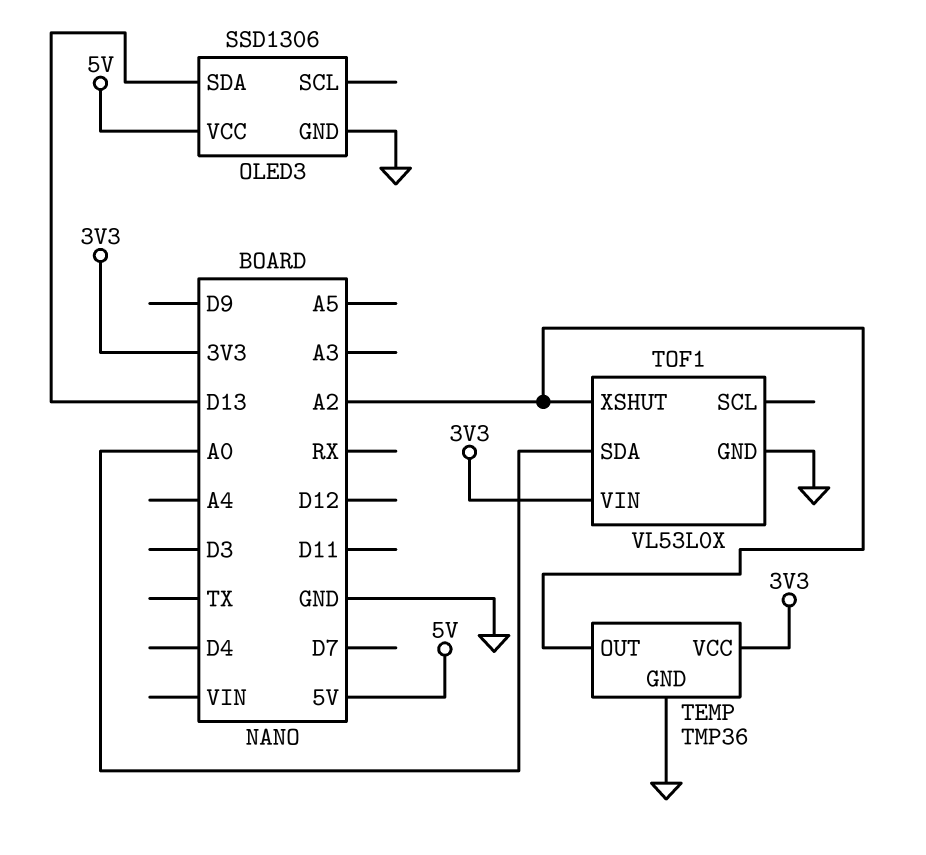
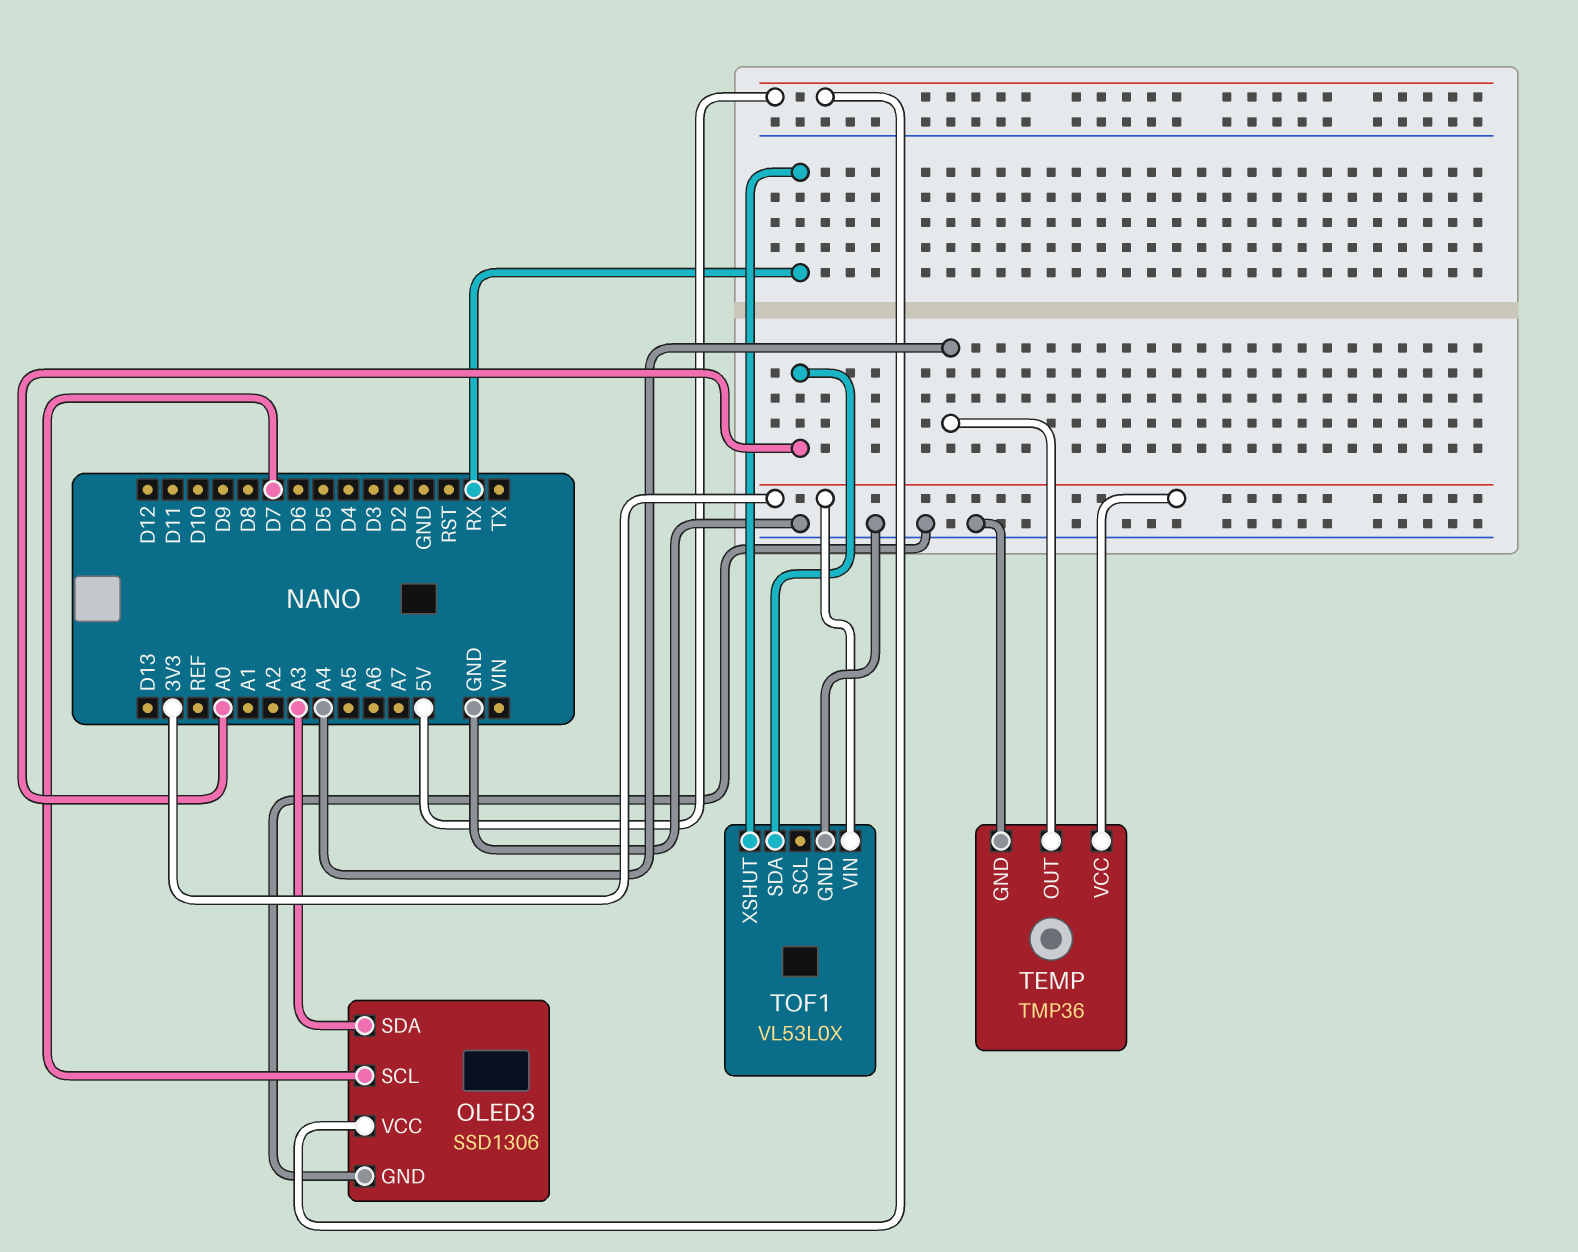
OLED3 pin SCL: none -> D7
OLED3 pin SDA: D13 -> A3
TEMP pin OUT: A2 -> A4
TOF1 pin XSHUT: A2 -> RX

